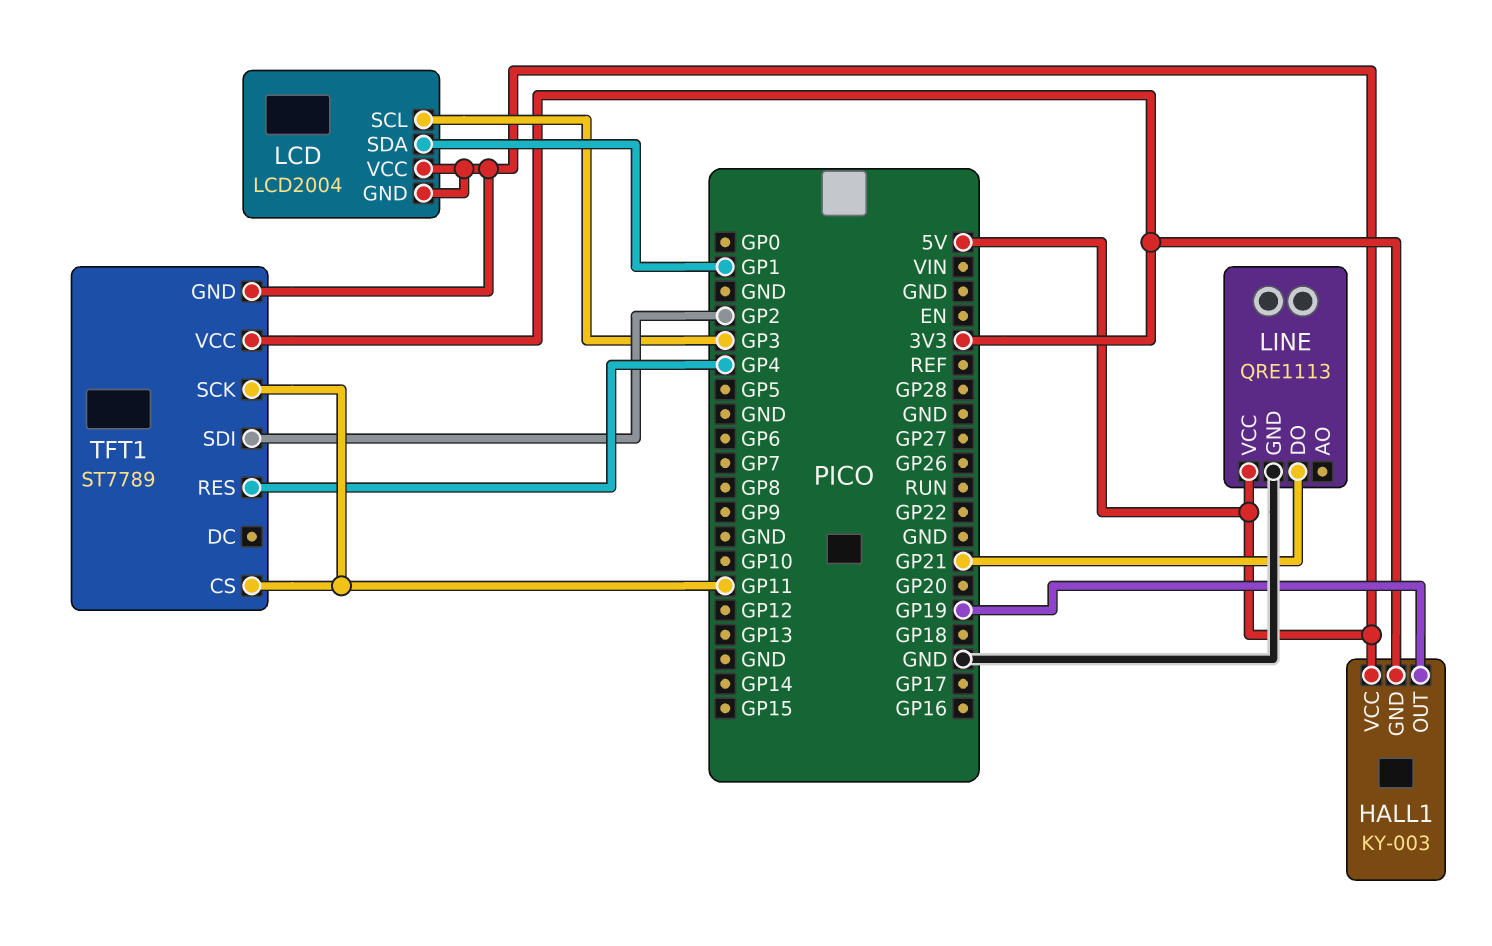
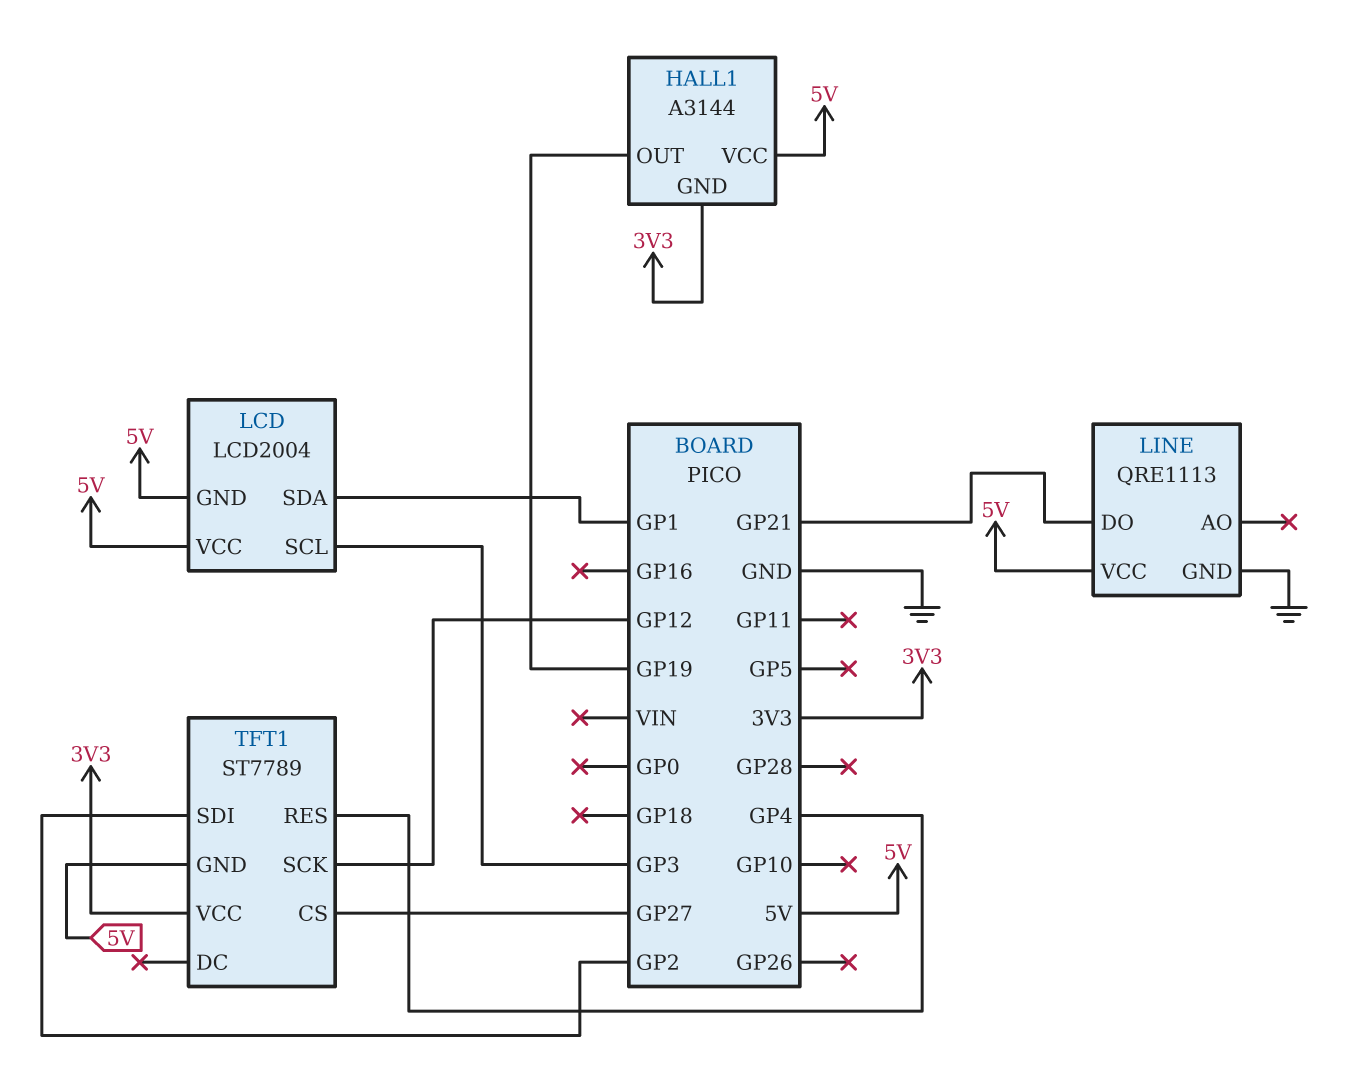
HALL1: KY-003 -> A3144
TFT1 pin CS: GP11 -> GP27
TFT1 pin SCK: GP11 -> GP12

